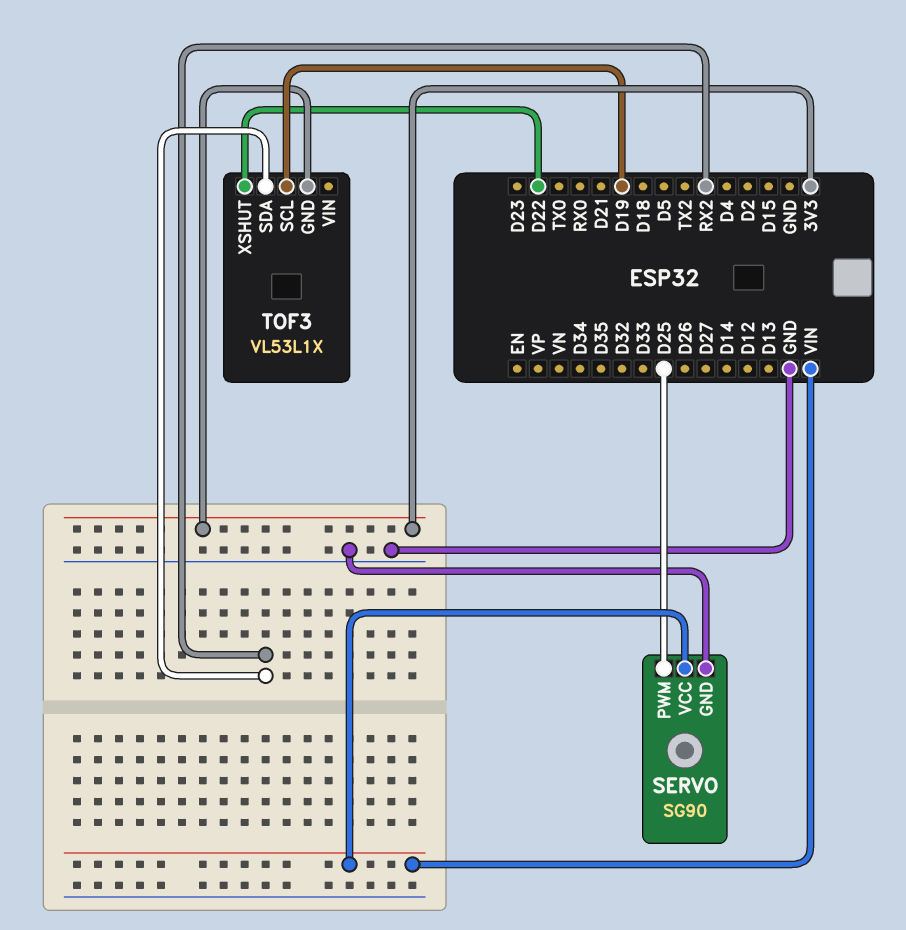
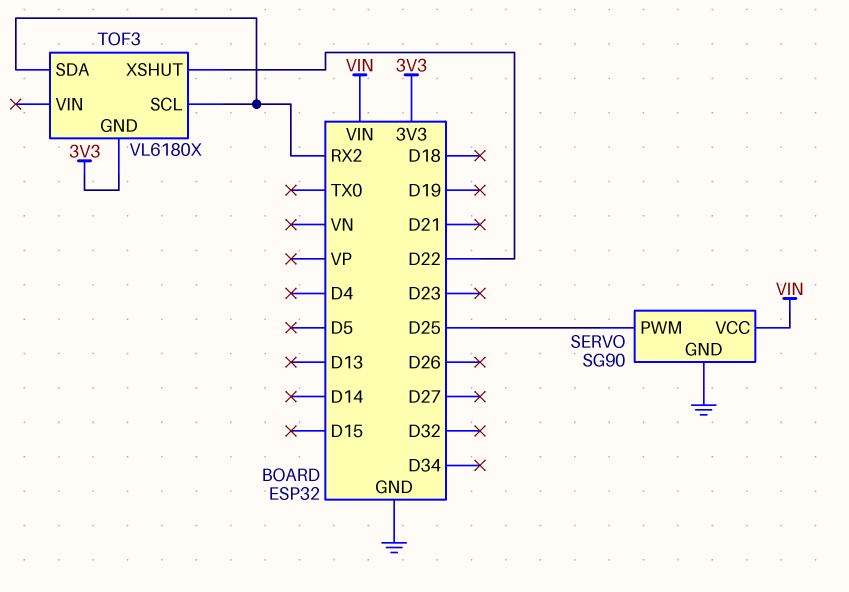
TOF3: VL53L1X -> VL6180X
TOF3 pin SCL: D19 -> RX2

